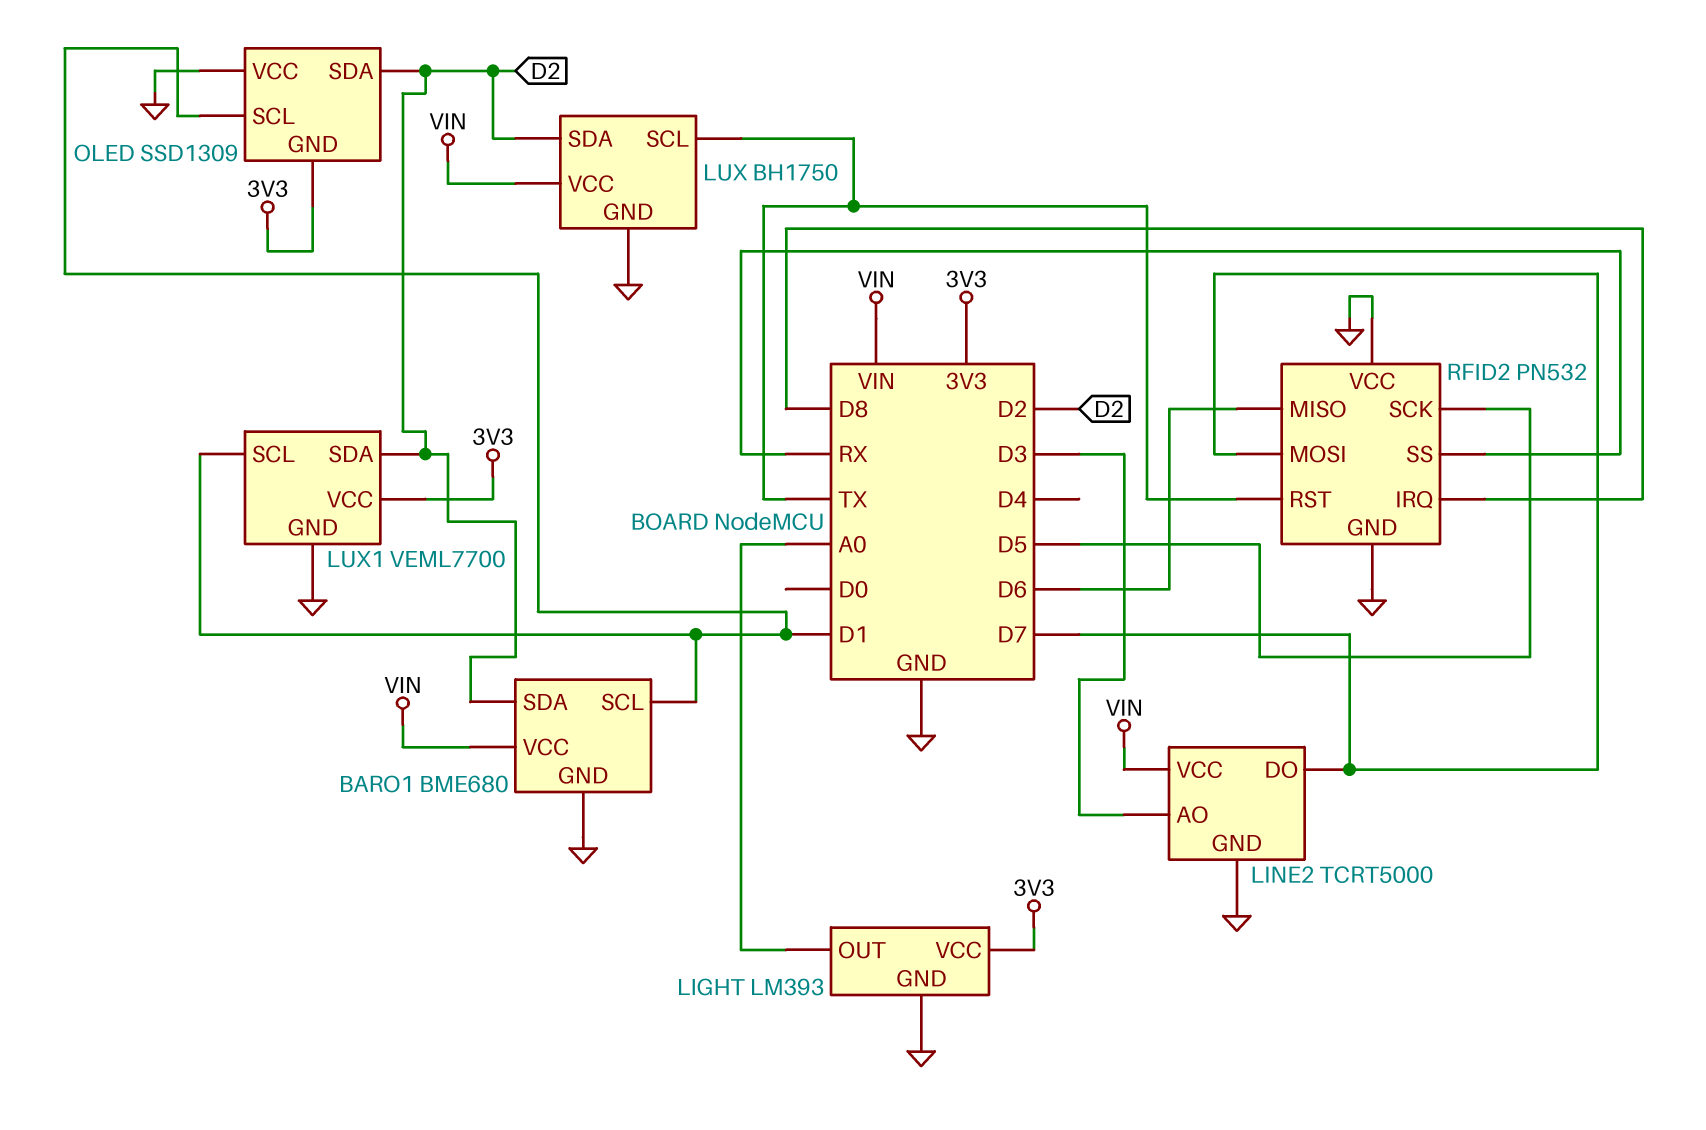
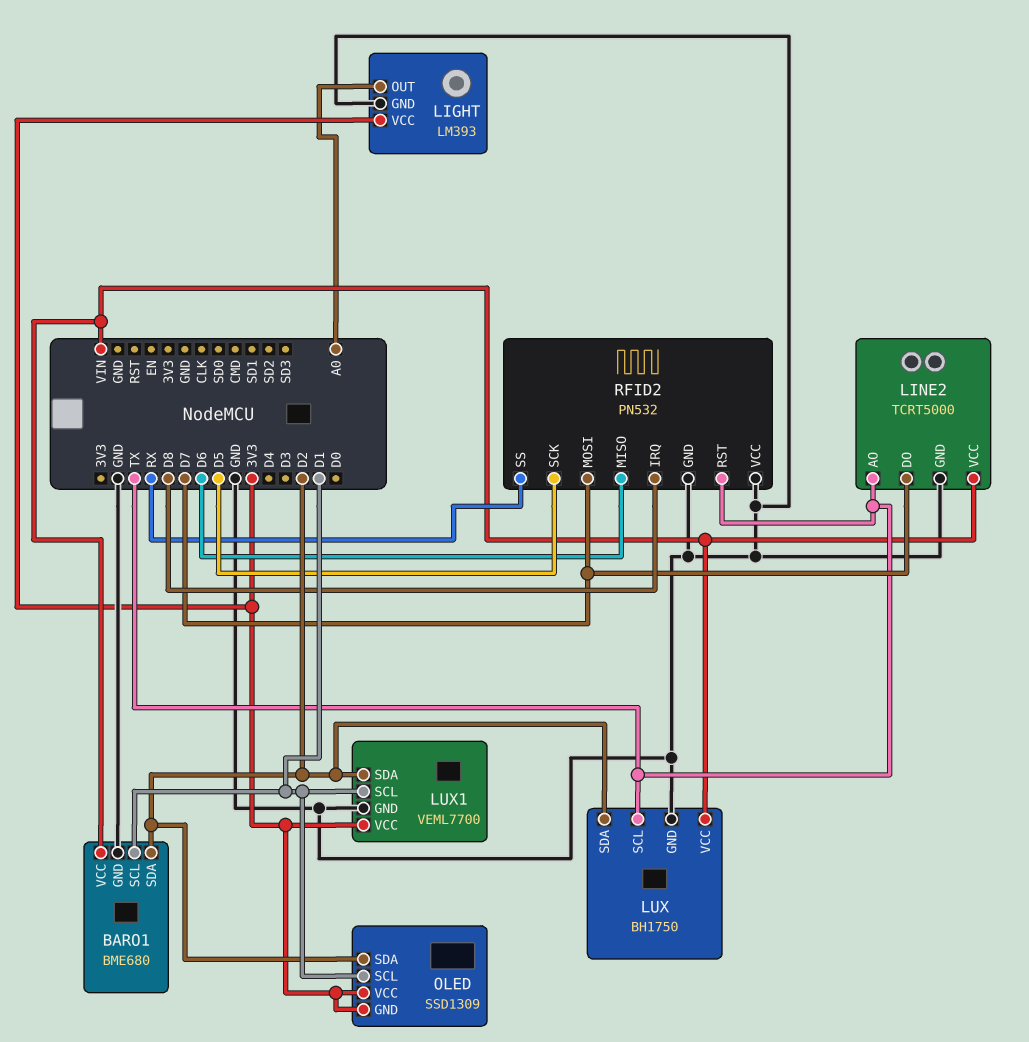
LINE2 pin AO: D3 -> TX
OLED pin VCC: GND -> 3V3

